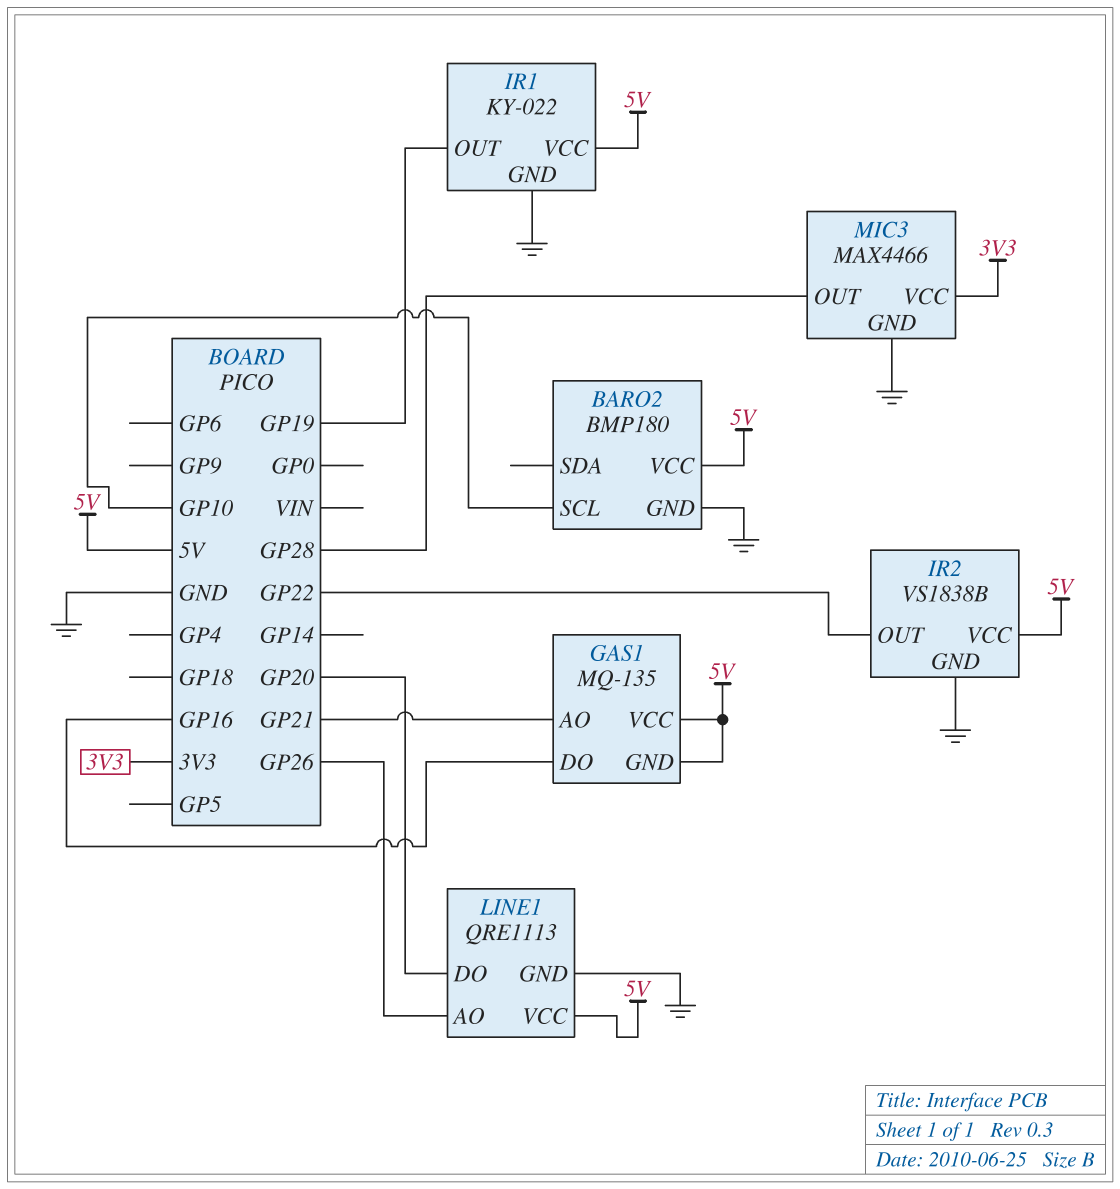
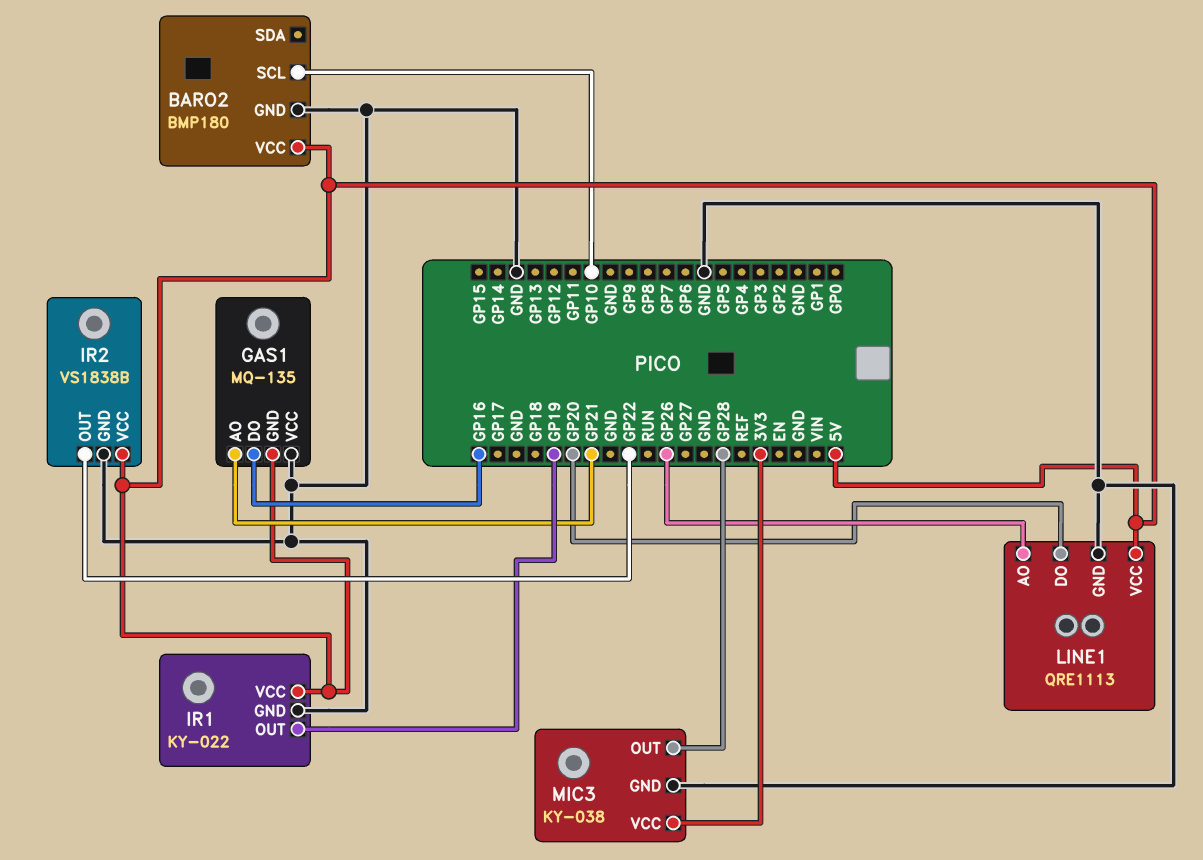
GAS1 pin VCC: 5V -> GND
MIC3: MAX4466 -> KY-038

